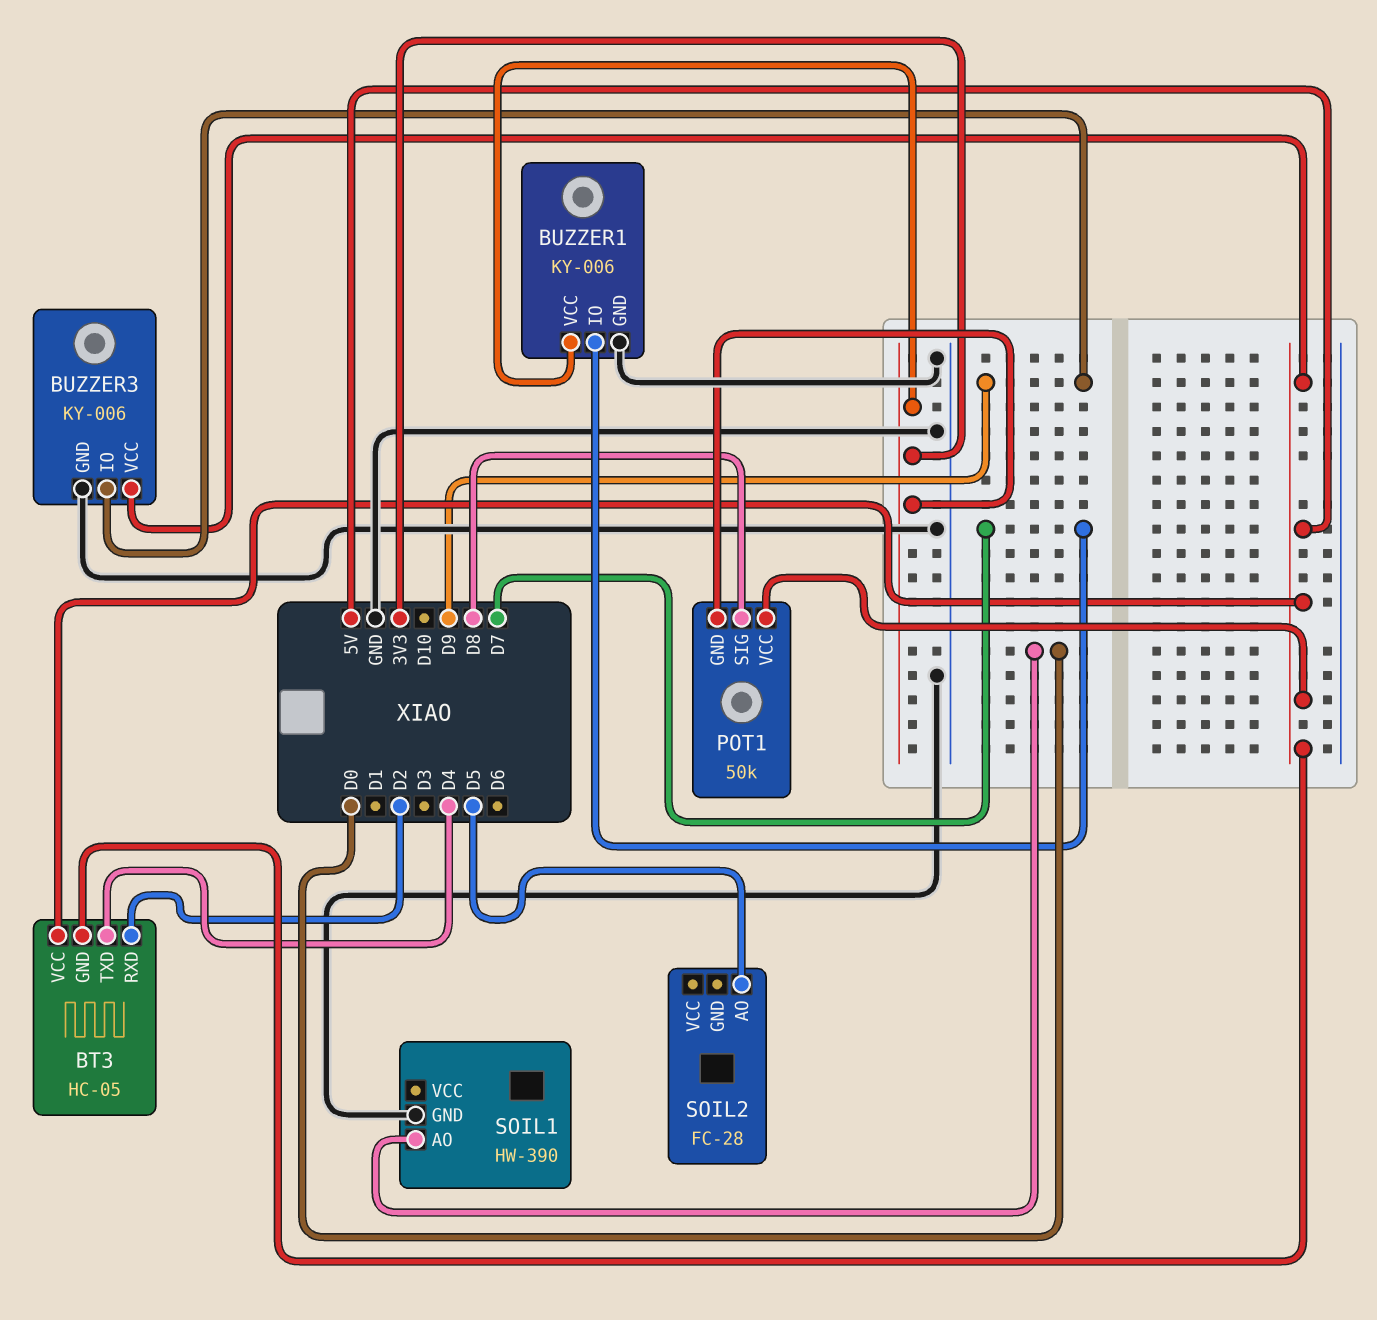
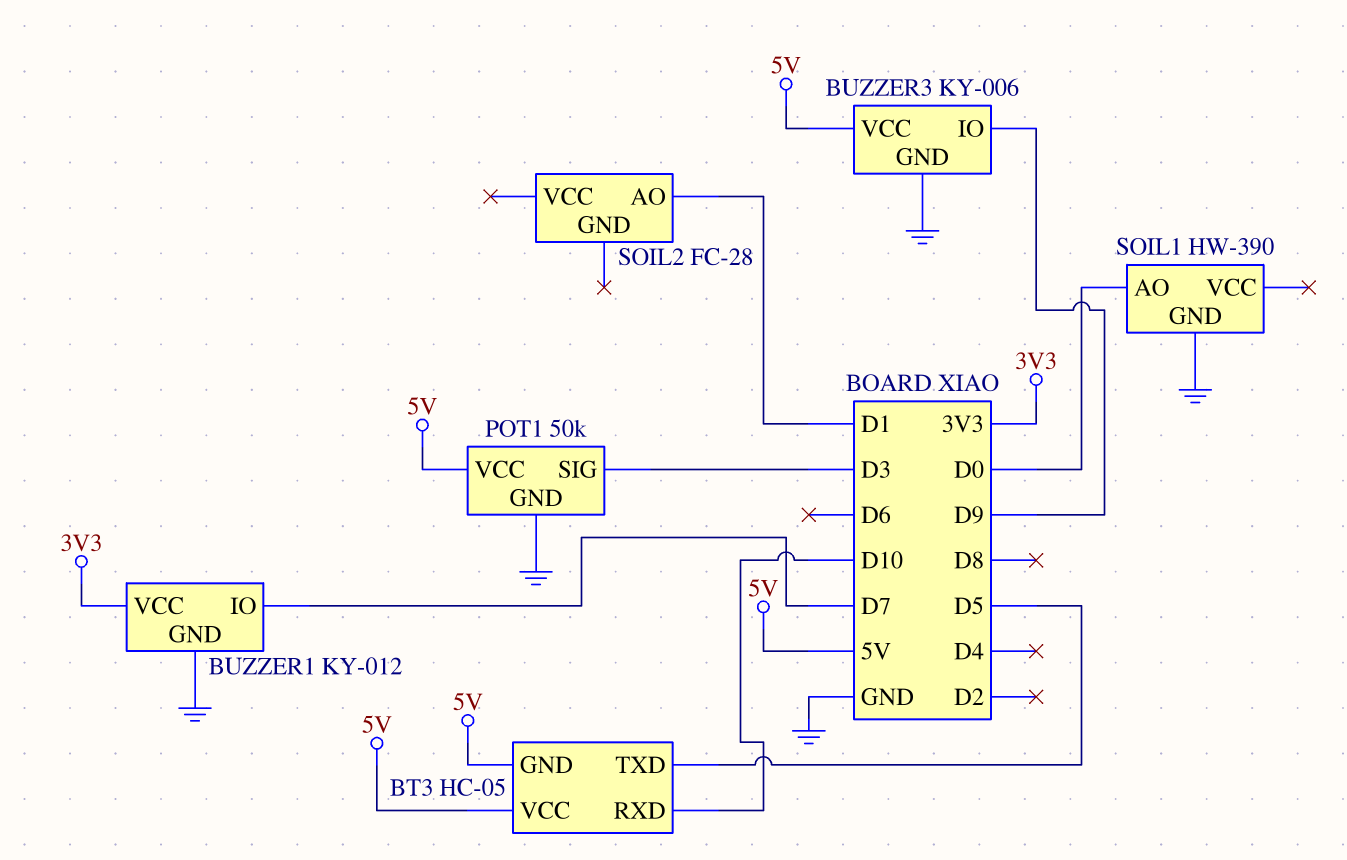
BT3 pin RXD: D2 -> D10
BT3 pin TXD: D4 -> D5
BUZZER1: KY-006 -> KY-012
POT1 pin GND: 3V3 -> GND
POT1 pin SIG: D8 -> D3
SOIL2 pin AO: D5 -> D1

